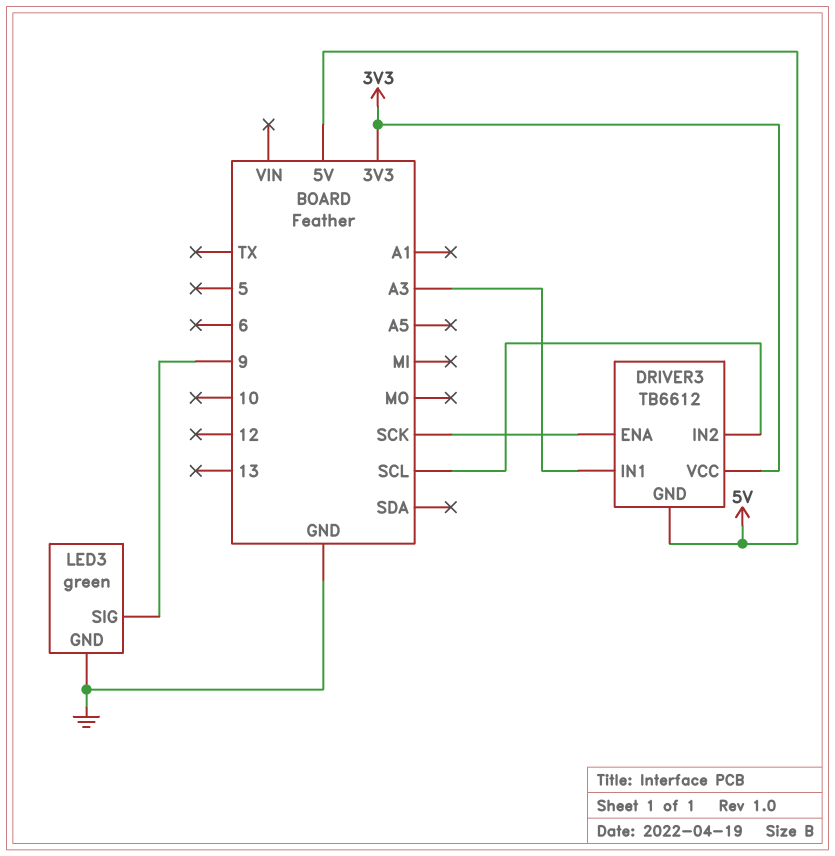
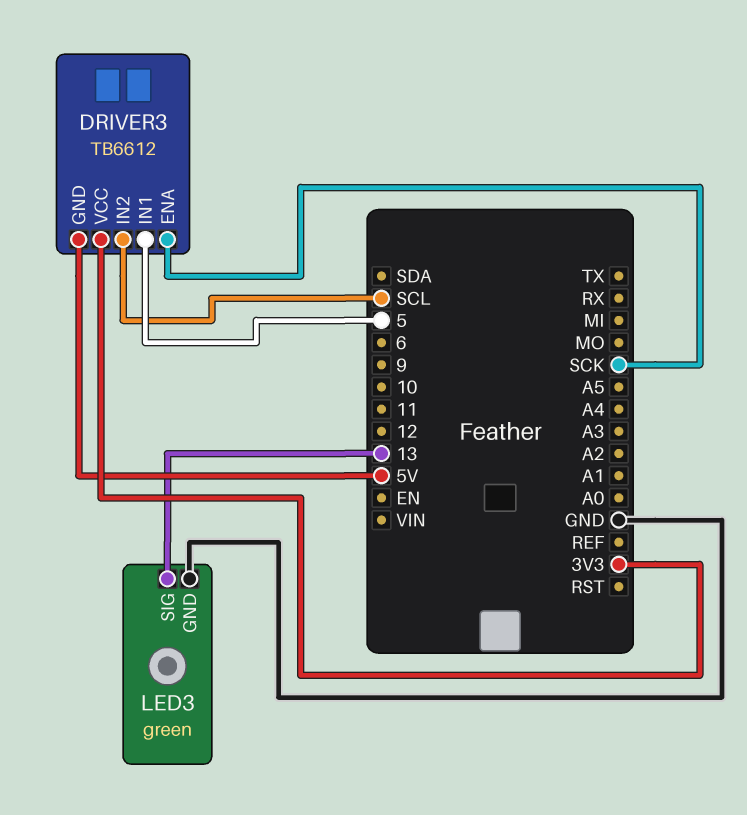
DRIVER3 pin IN1: A3 -> 5
LED3 pin SIG: 9 -> 13

